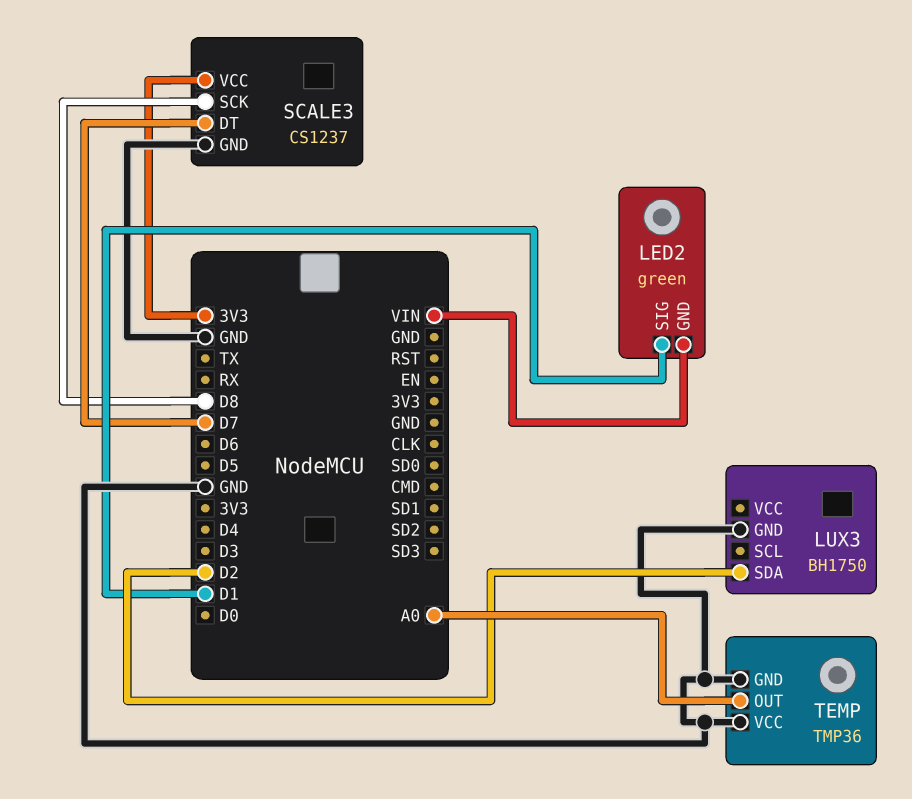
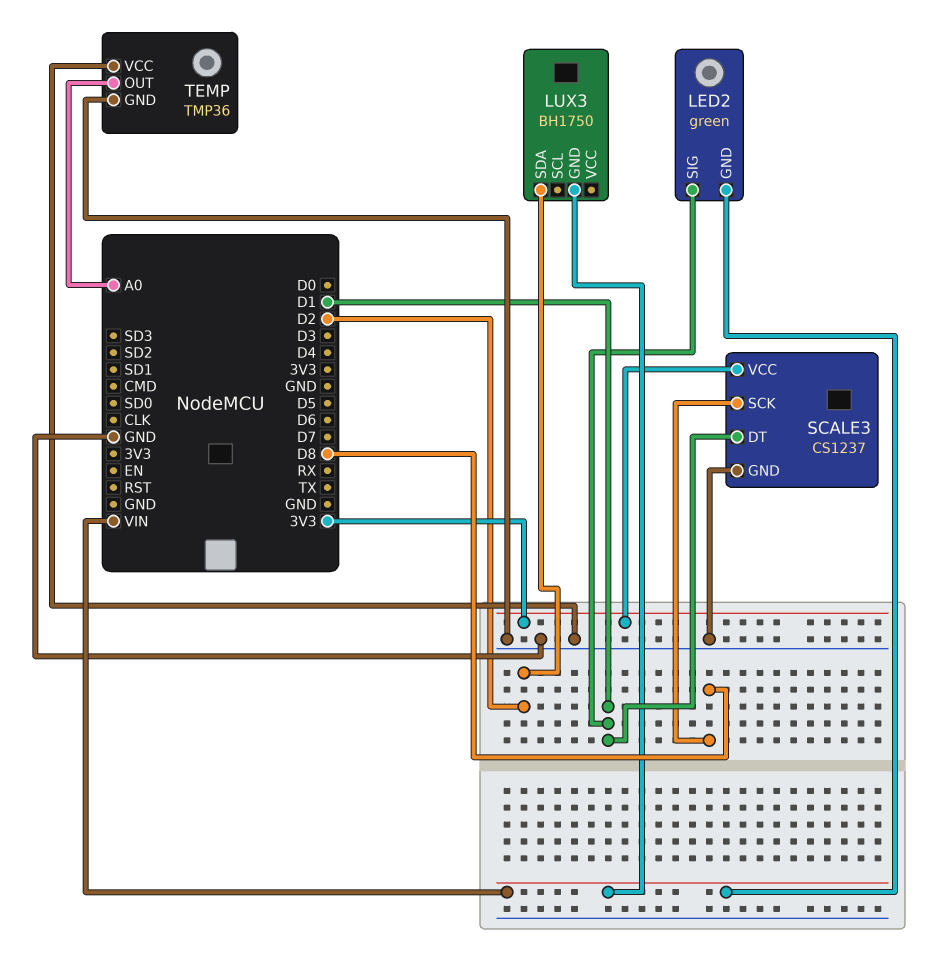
LUX3 pin GND: GND -> VIN
SCALE3 pin DT: D7 -> D1

